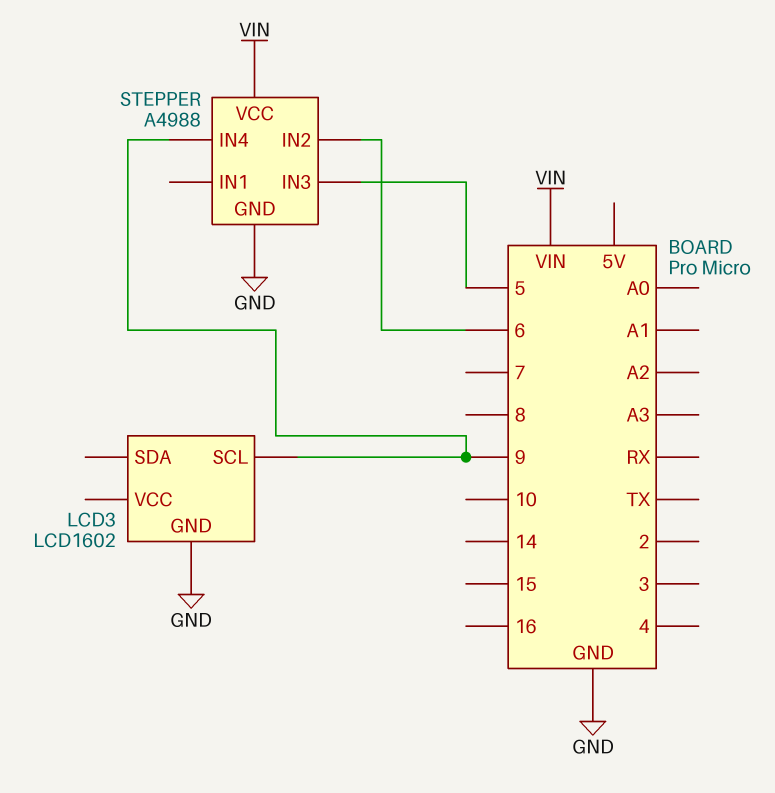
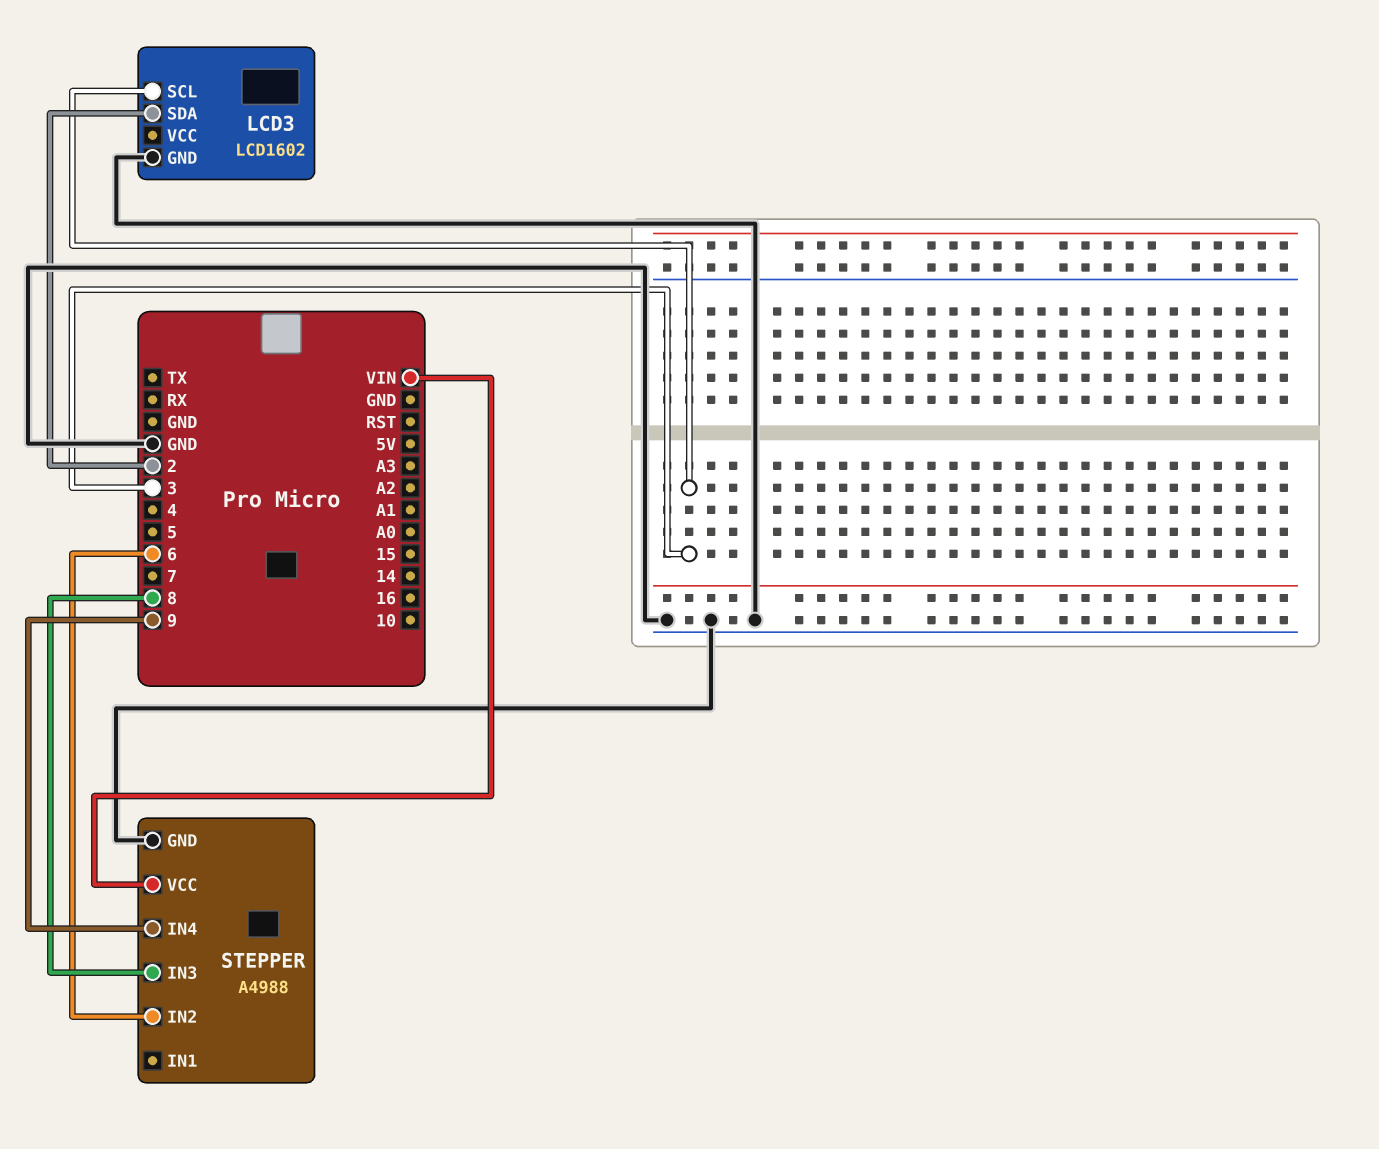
LCD3 pin SCL: 9 -> 3
LCD3 pin SDA: none -> 2
STEPPER pin IN3: 5 -> 8

